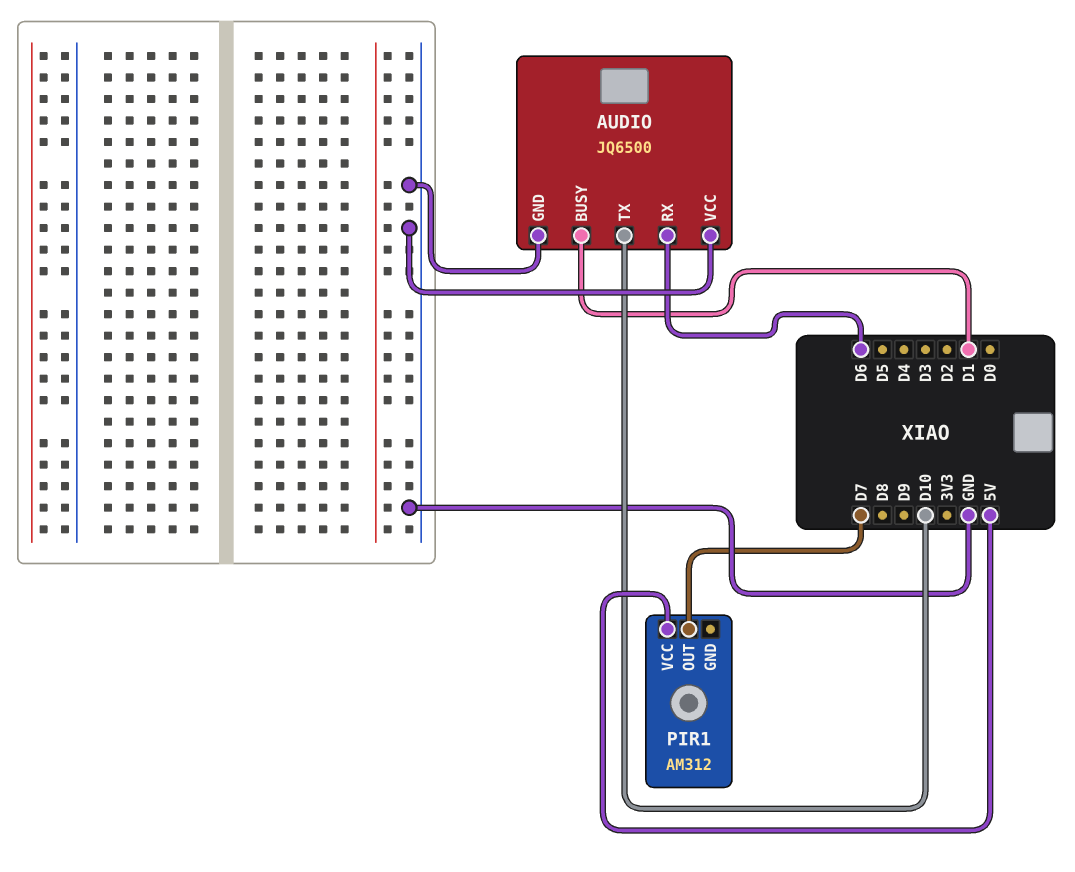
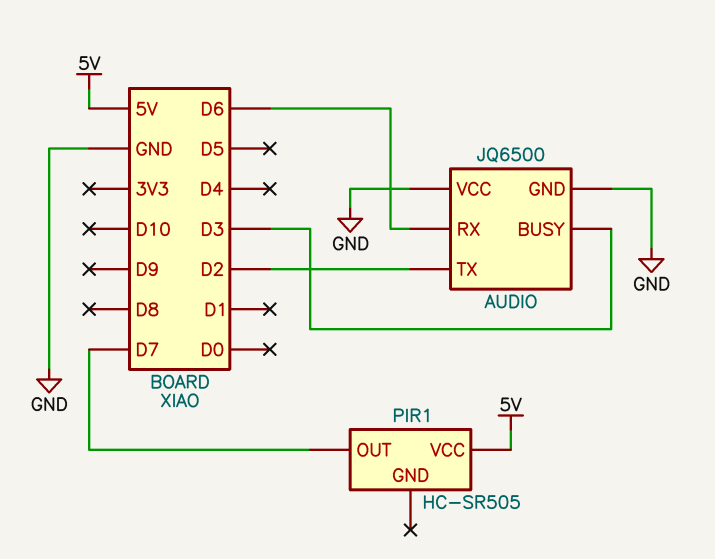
AUDIO pin BUSY: D1 -> D3
AUDIO pin TX: D10 -> D2
PIR1: AM312 -> HC-SR505

